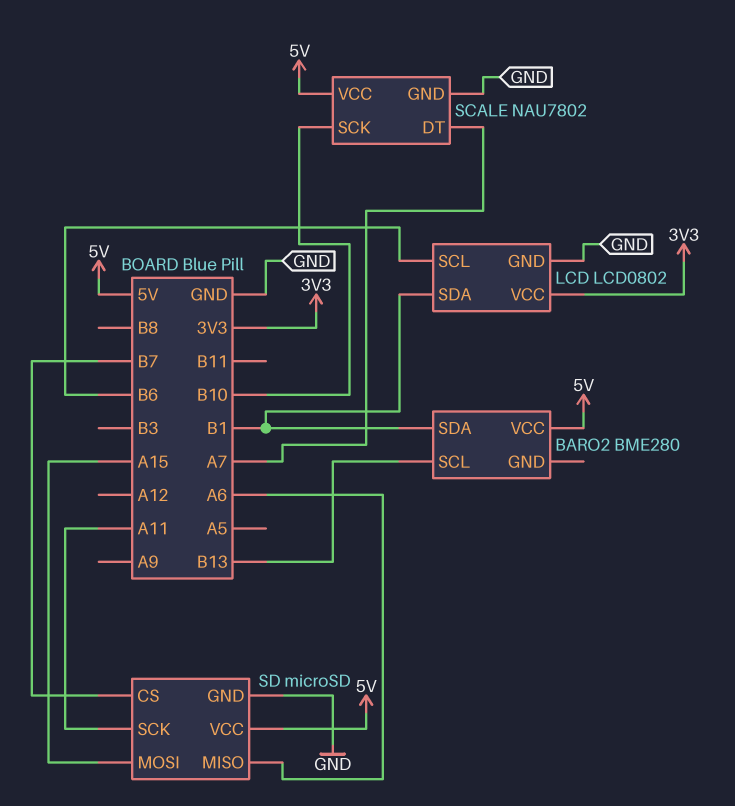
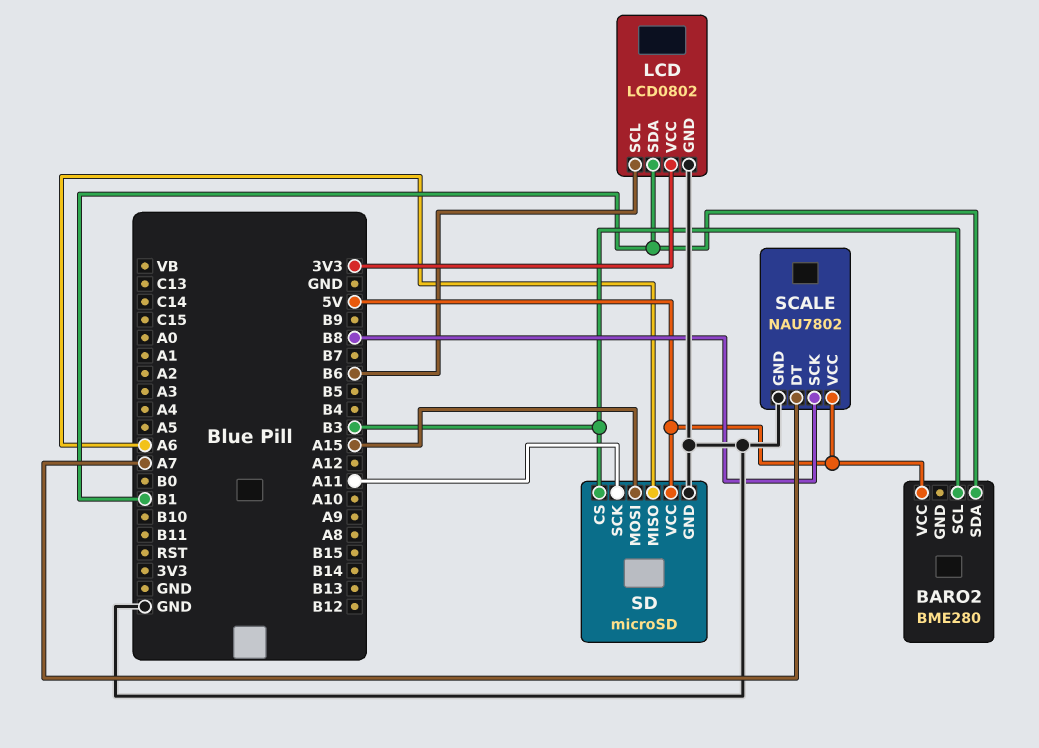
BARO2 pin SCL: B13 -> B3
SCALE pin SCK: B10 -> B8
SD pin CS: B7 -> B3

